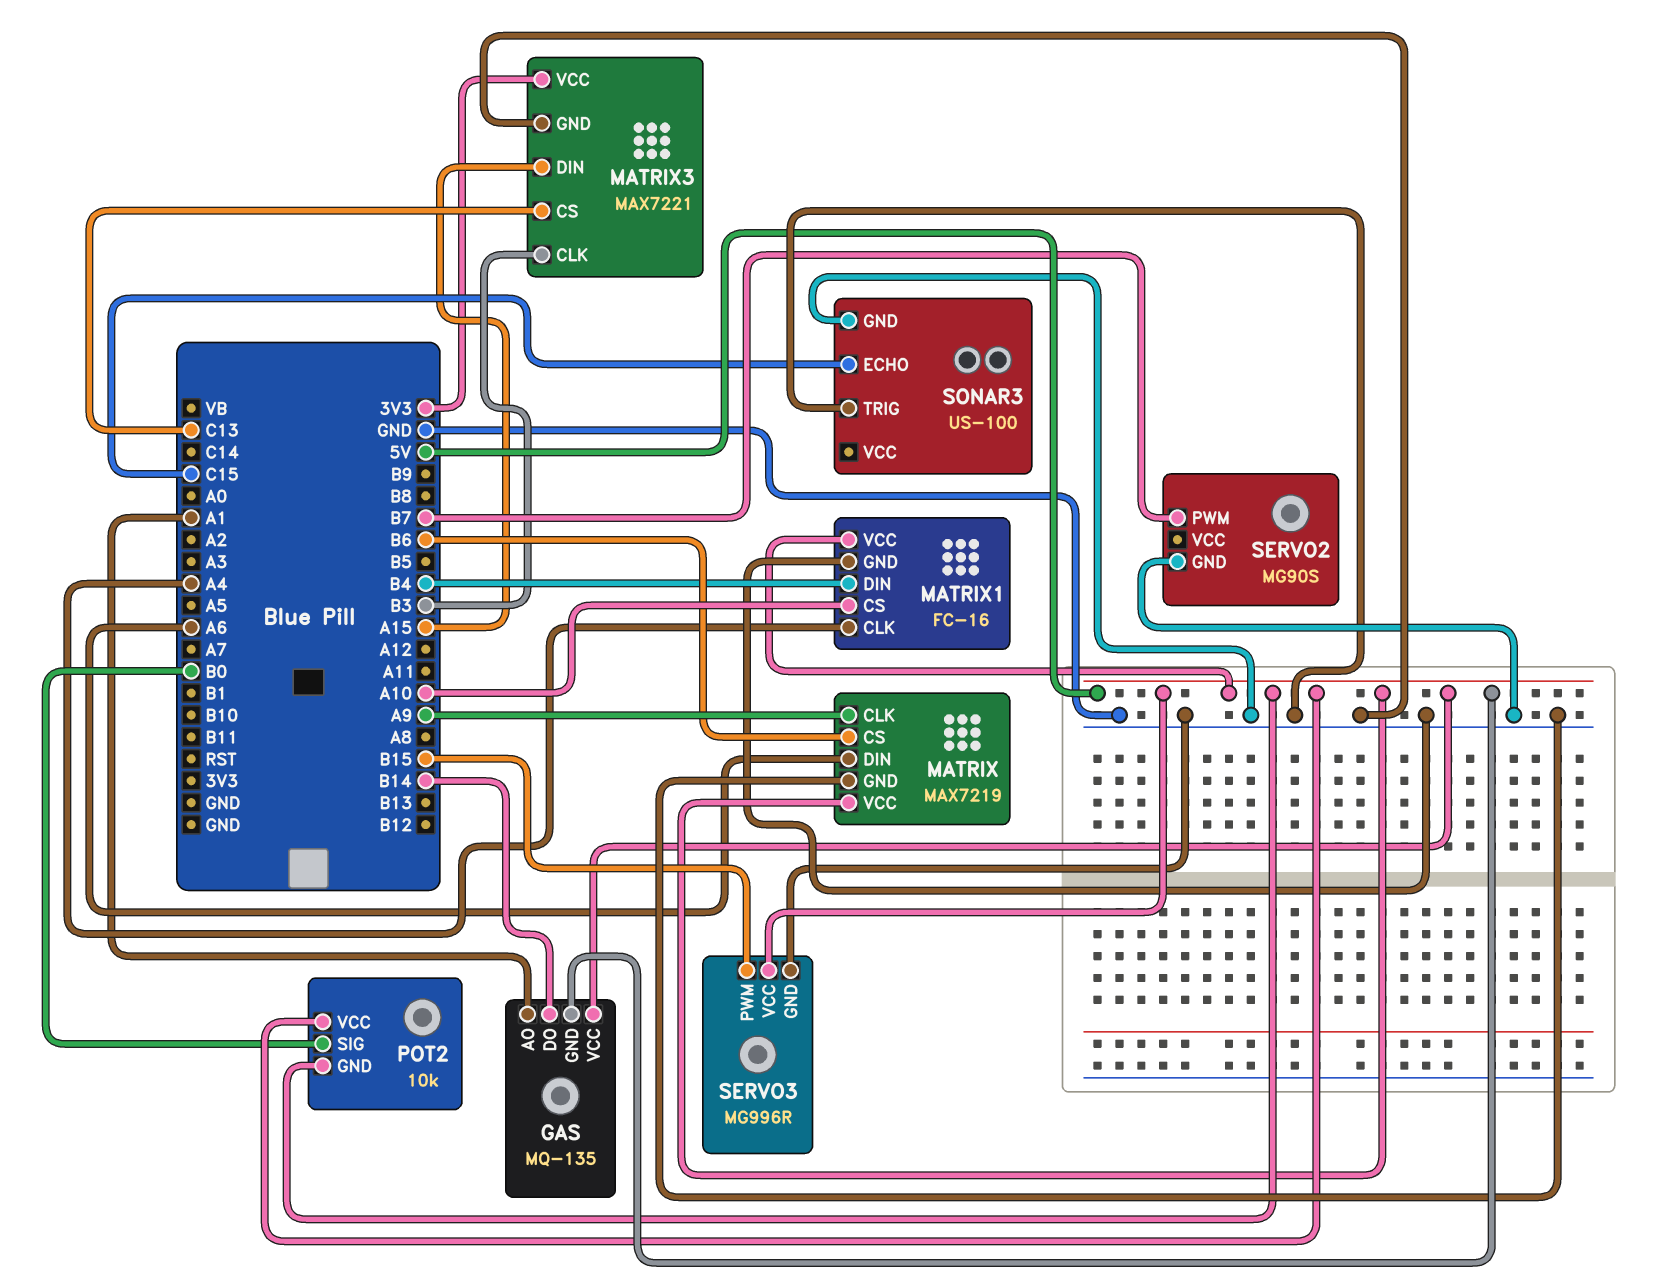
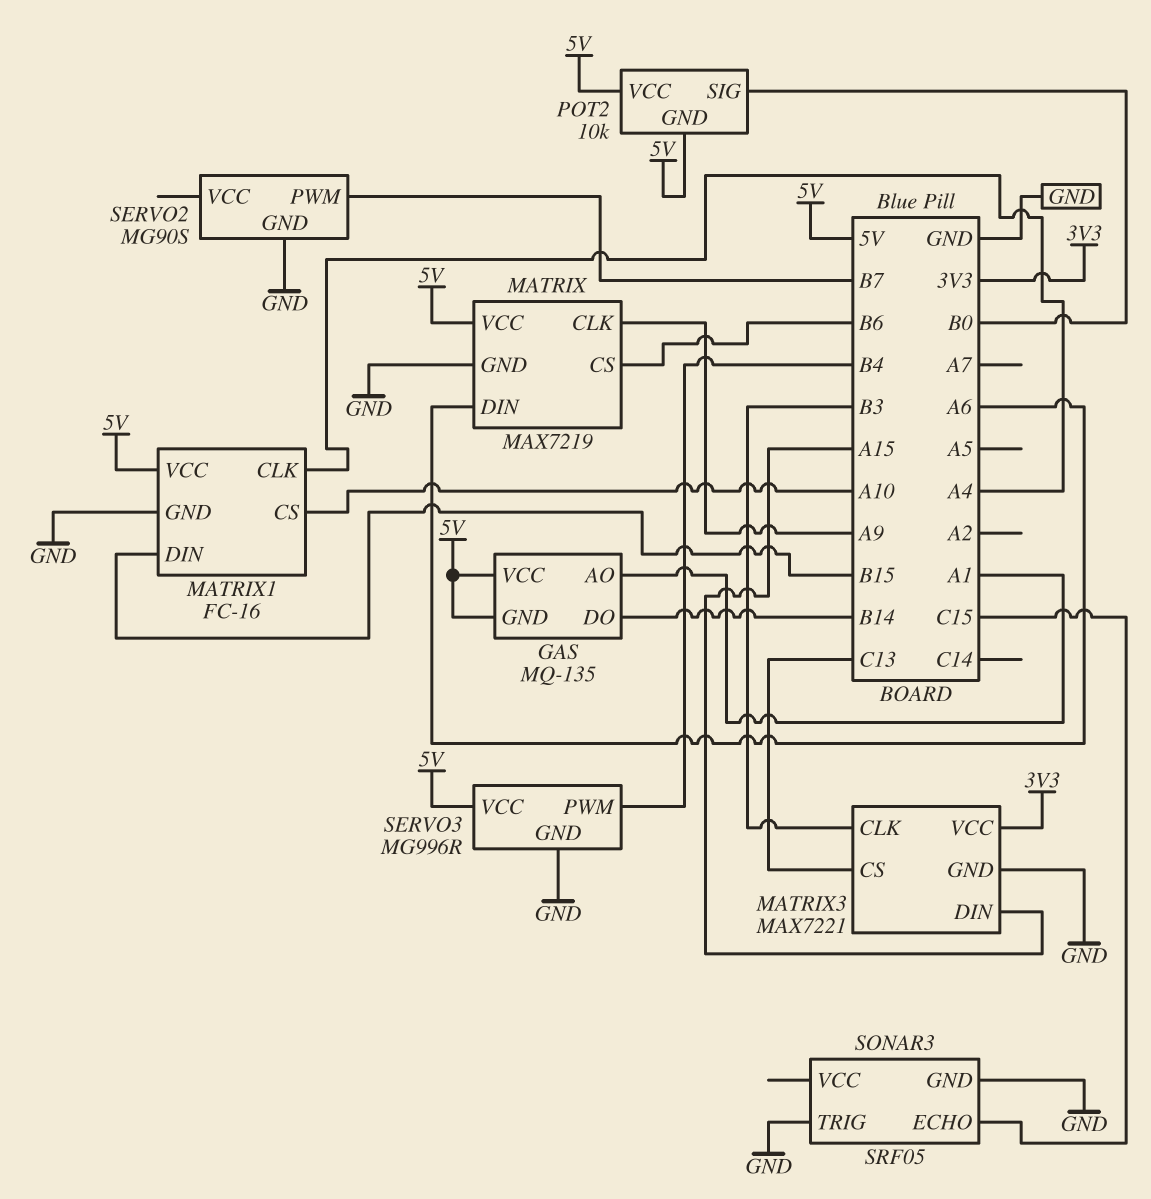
MATRIX1 pin DIN: B4 -> B15
SERVO3 pin PWM: B15 -> B4
SONAR3: US-100 -> SRF05

